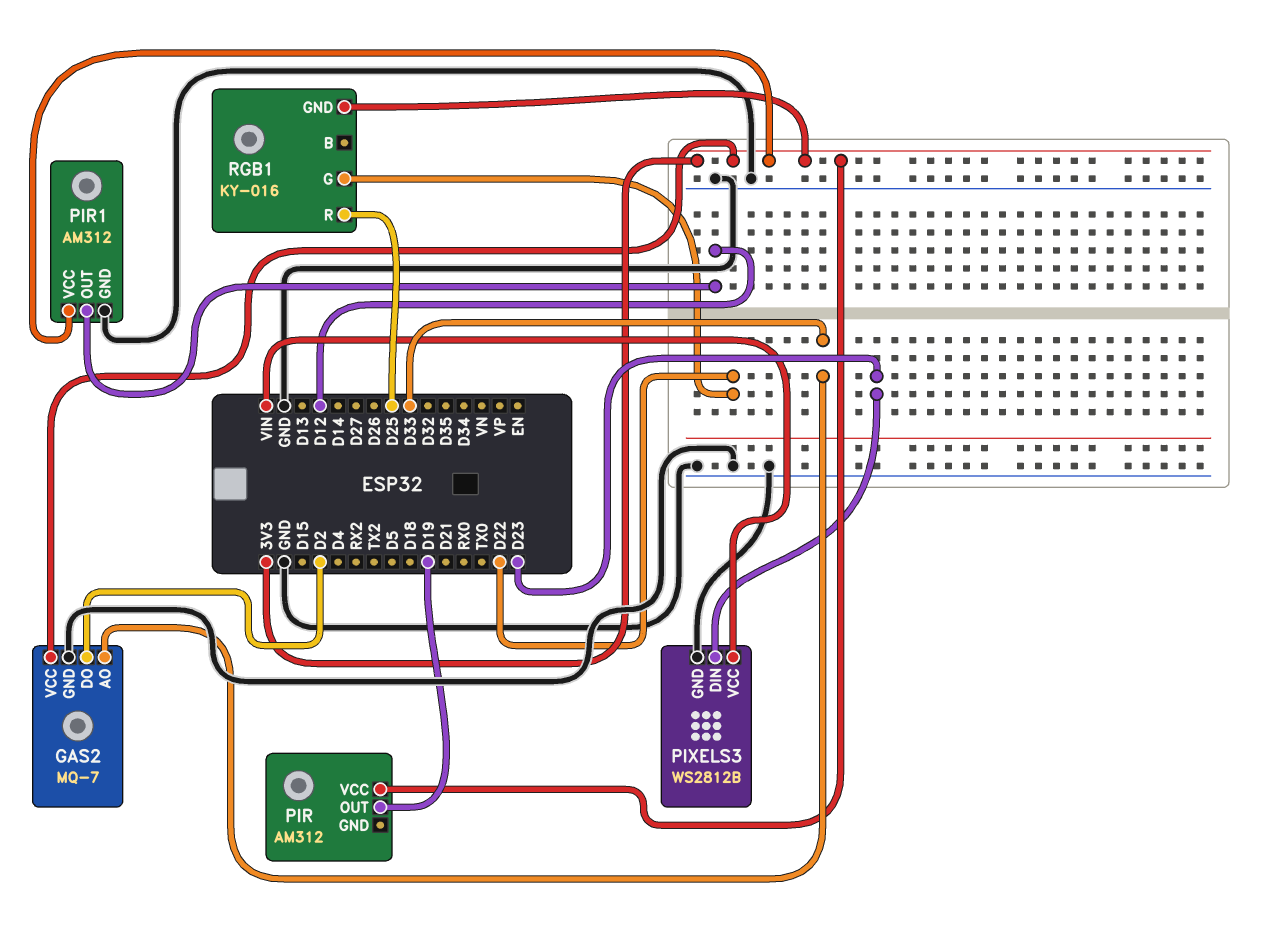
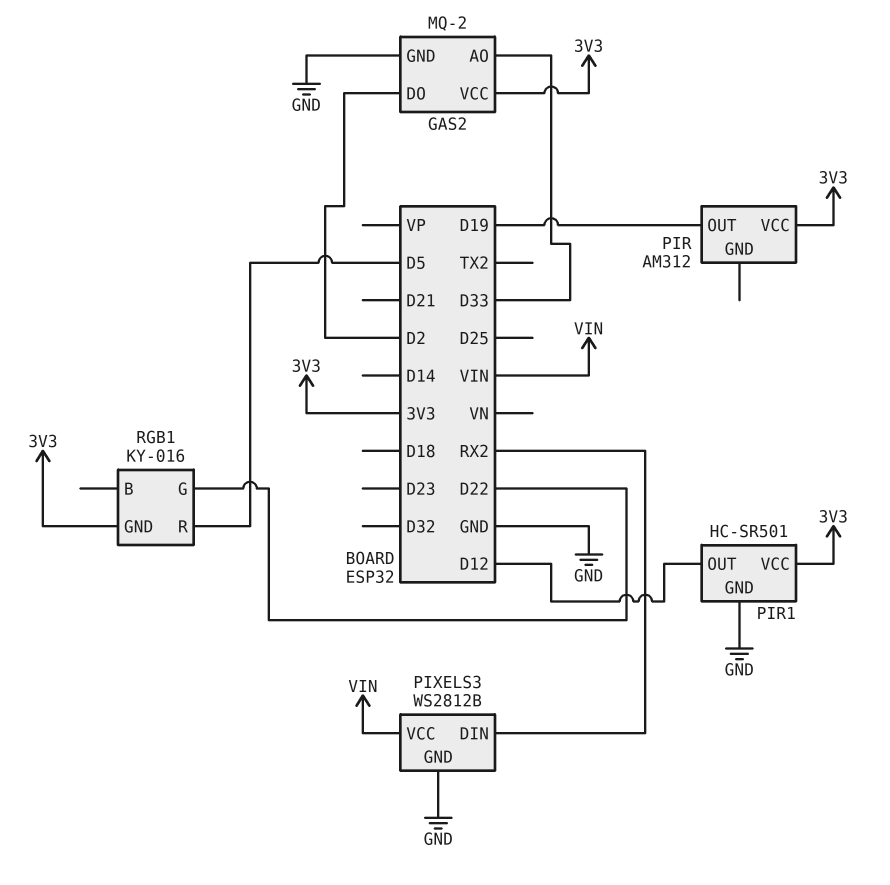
GAS2: MQ-7 -> MQ-2
PIR1: AM312 -> HC-SR501
PIXELS3 pin DIN: D23 -> RX2
RGB1 pin R: D25 -> D5

